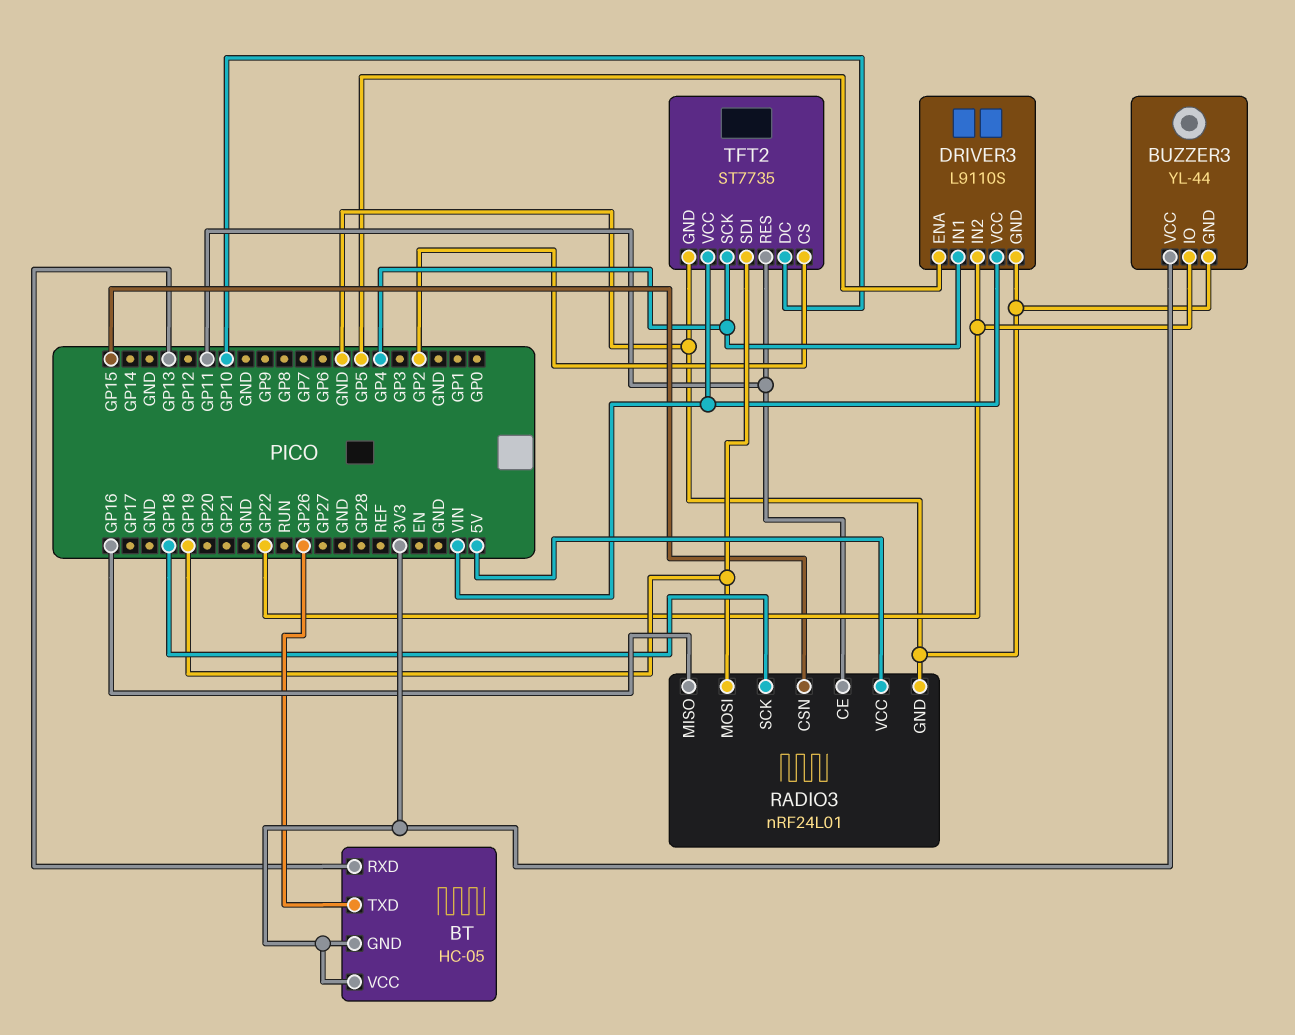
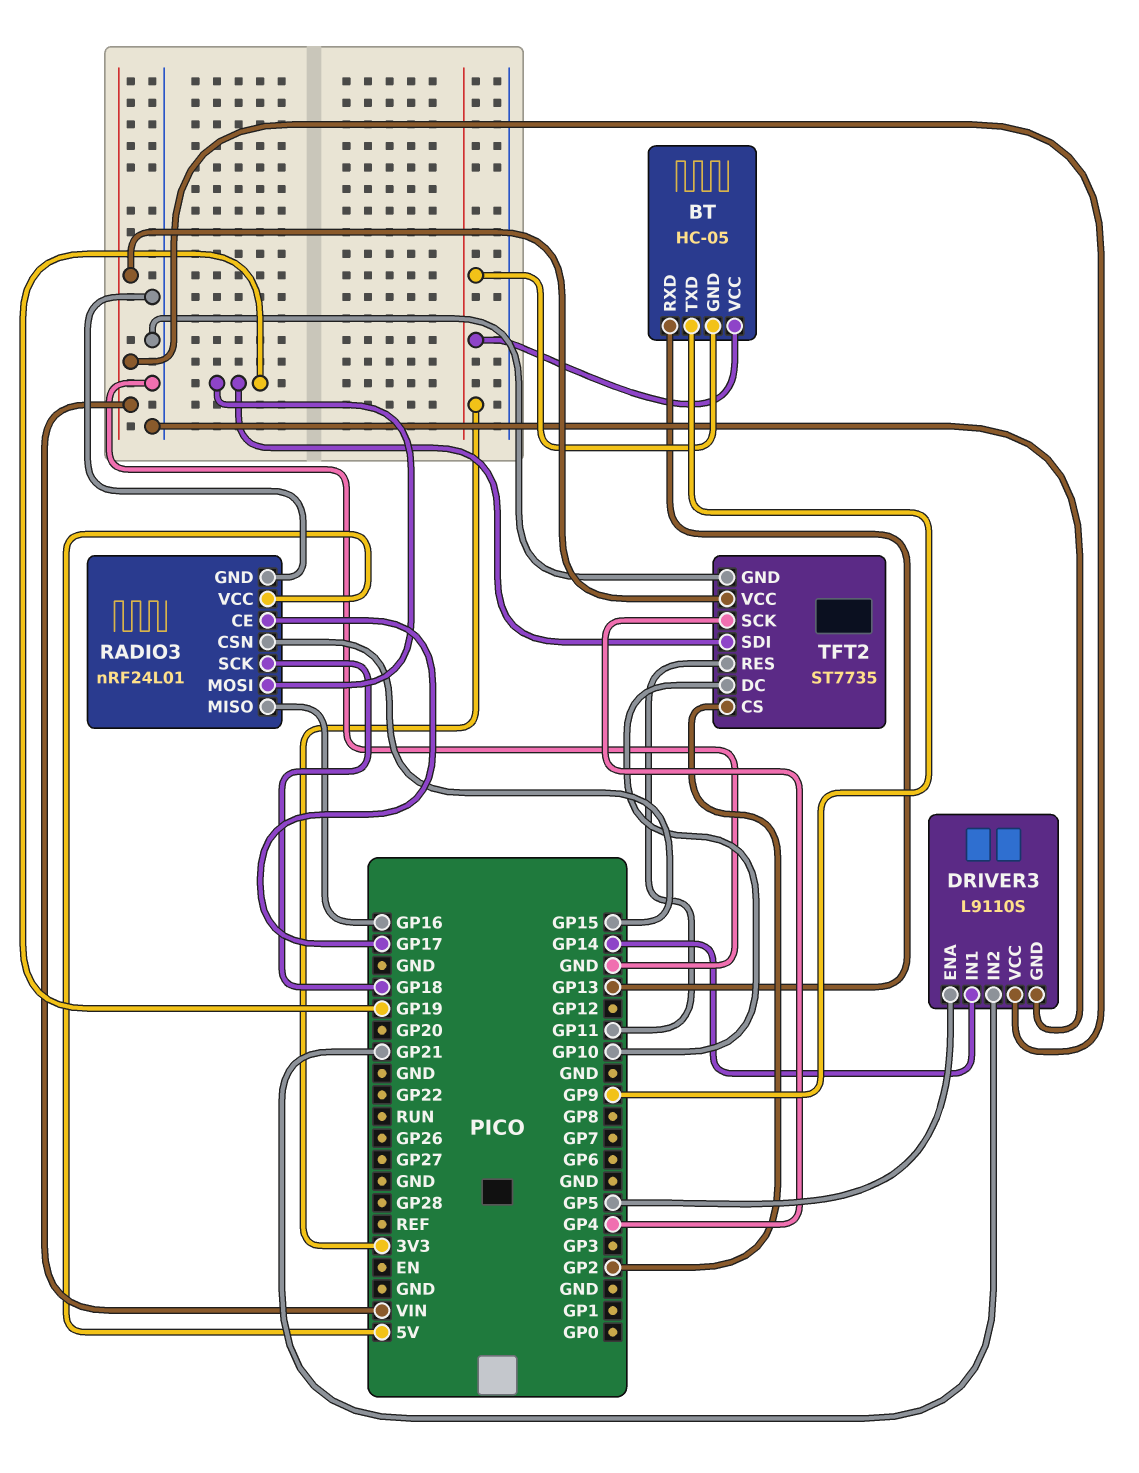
BT pin TXD: GP26 -> GP9
BUZZER3: YL-44 -> none
BUZZER3 pin GND: GND -> none
BUZZER3 pin IO: GP22 -> none
BUZZER3 pin VCC: 3V3 -> none
DRIVER3 pin IN1: GP4 -> GP14
DRIVER3 pin IN2: GP22 -> GP21
RADIO3 pin CE: GP11 -> GP17

